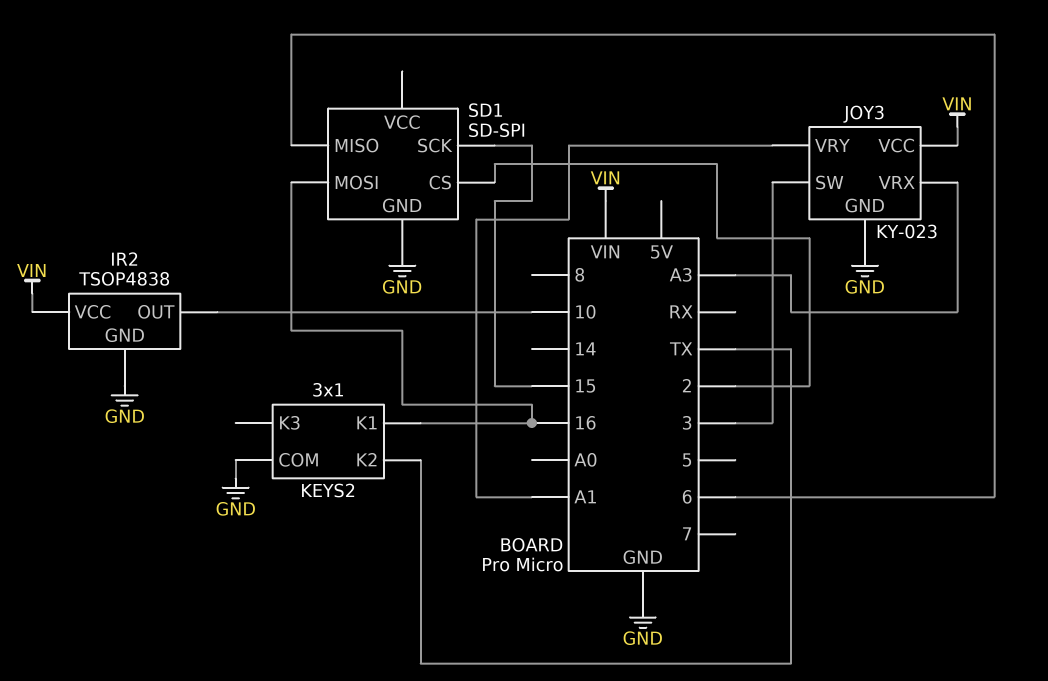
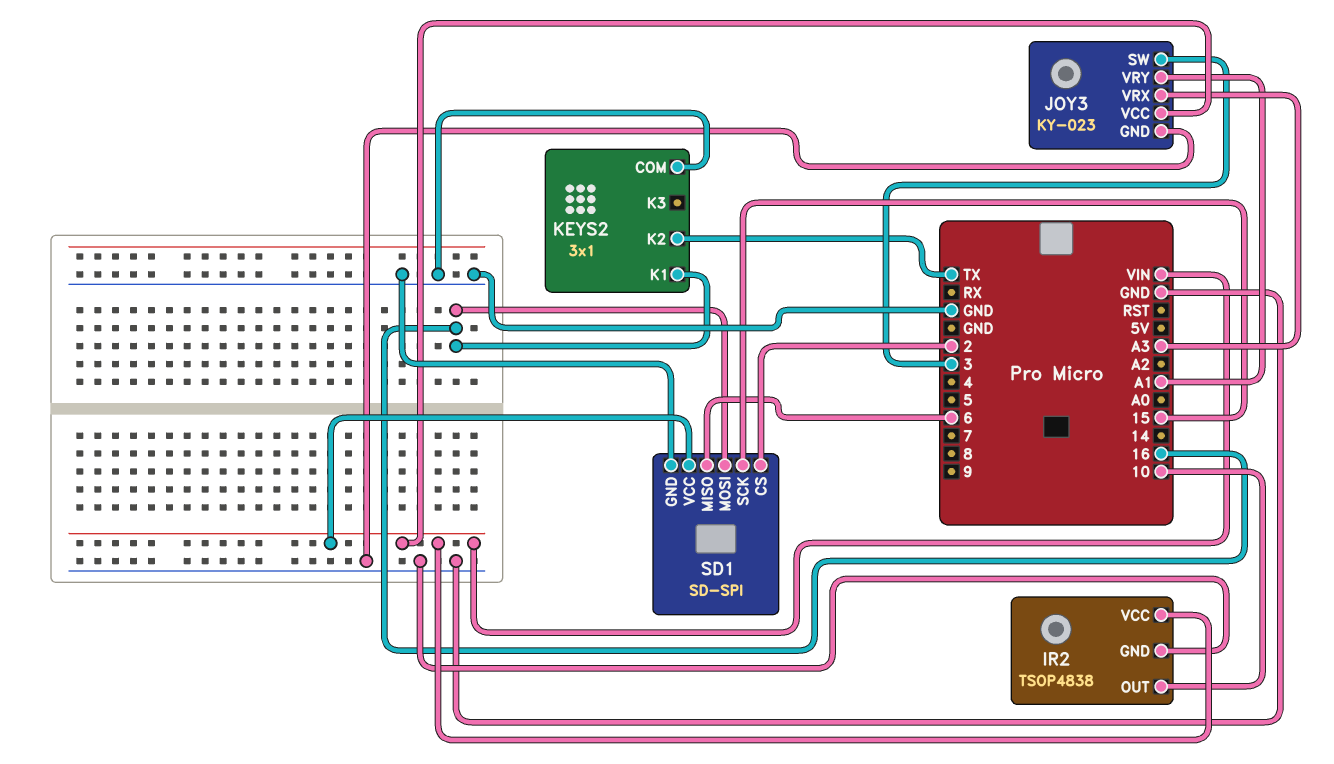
SD1 pin VCC: none -> VIN

